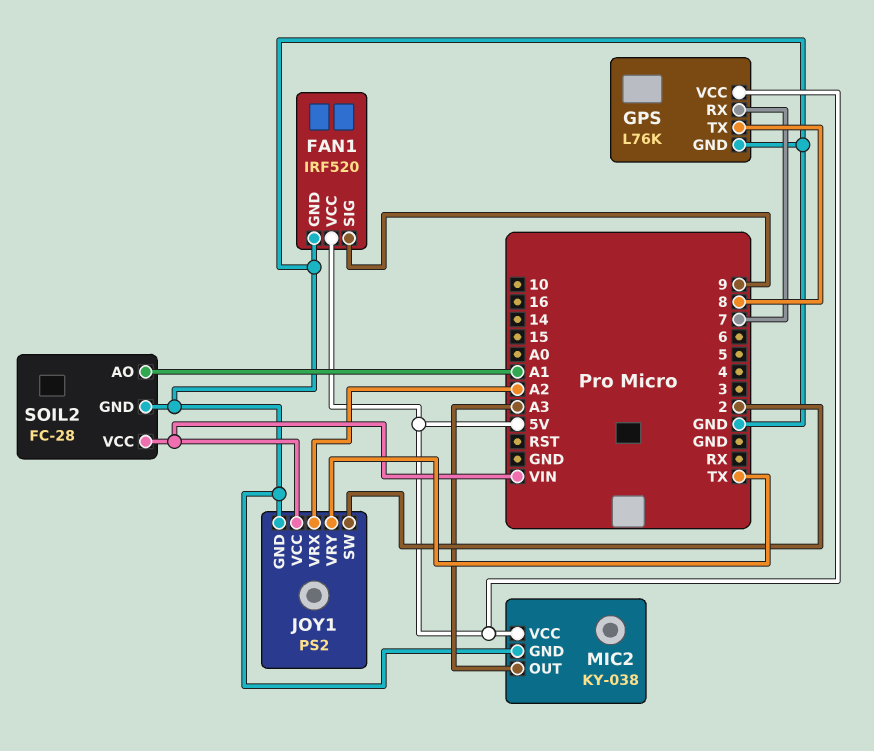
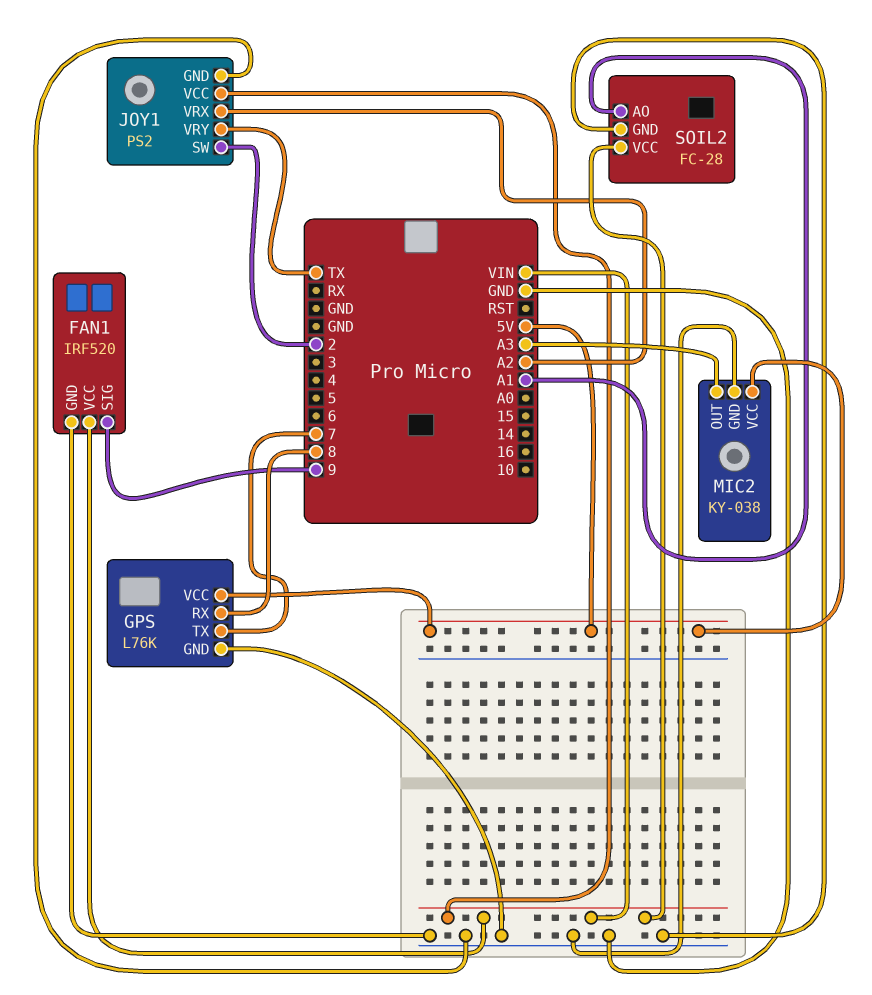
FAN1 pin VCC: 5V -> VIN
GPS pin RX: 7 -> 8
GPS pin TX: 8 -> 7

